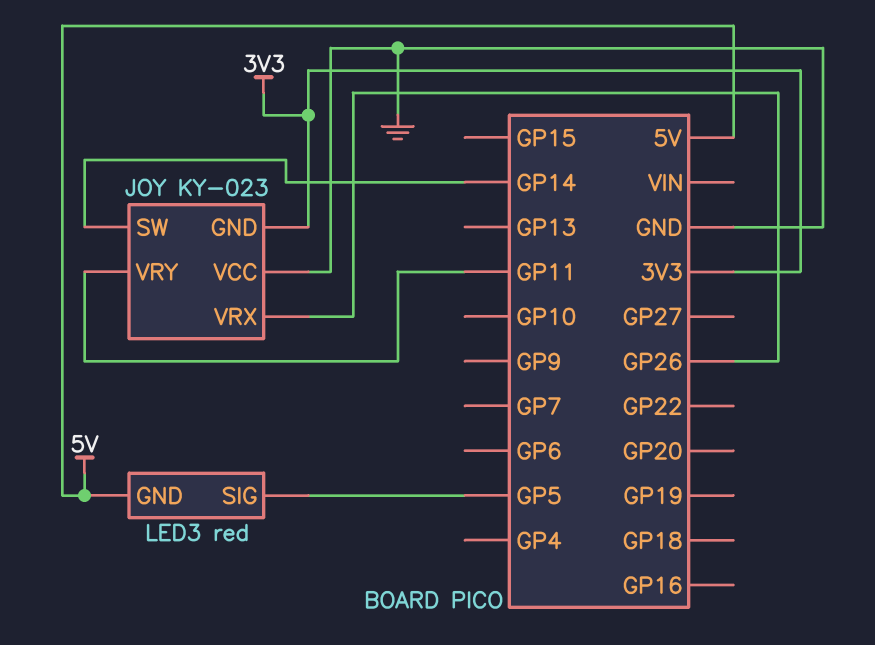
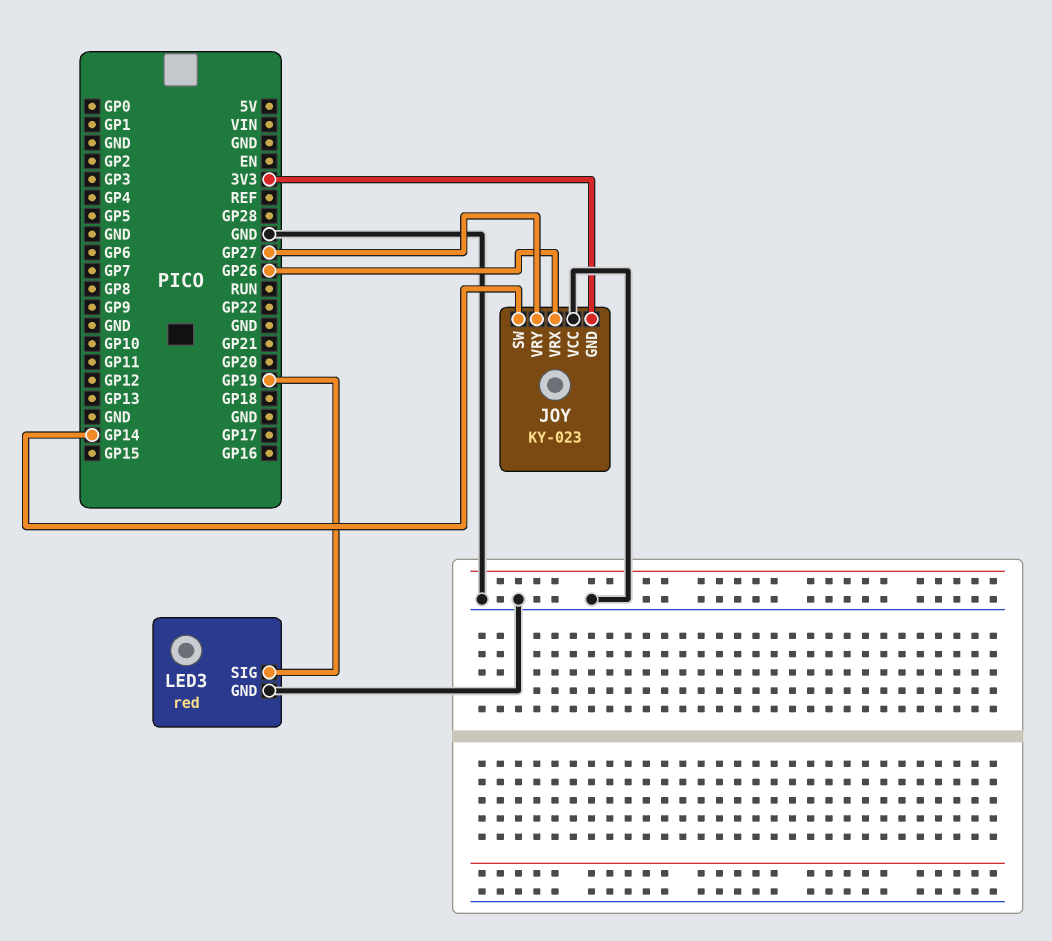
JOY pin VRY: GP11 -> GP27
LED3 pin GND: 5V -> GND
LED3 pin SIG: GP5 -> GP19

